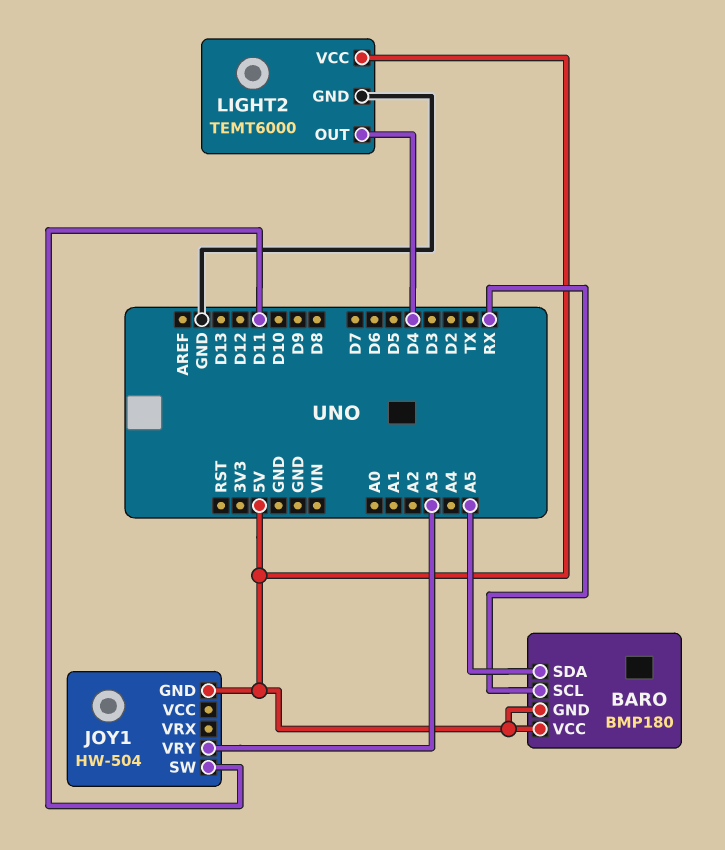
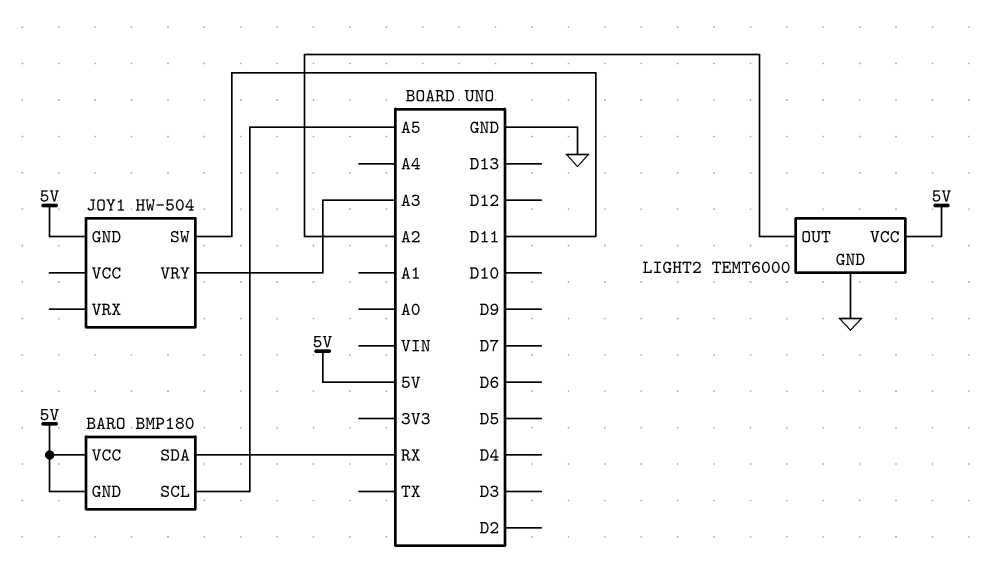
BARO pin SCL: RX -> A5
BARO pin SDA: A5 -> RX
LIGHT2 pin OUT: D4 -> A2

